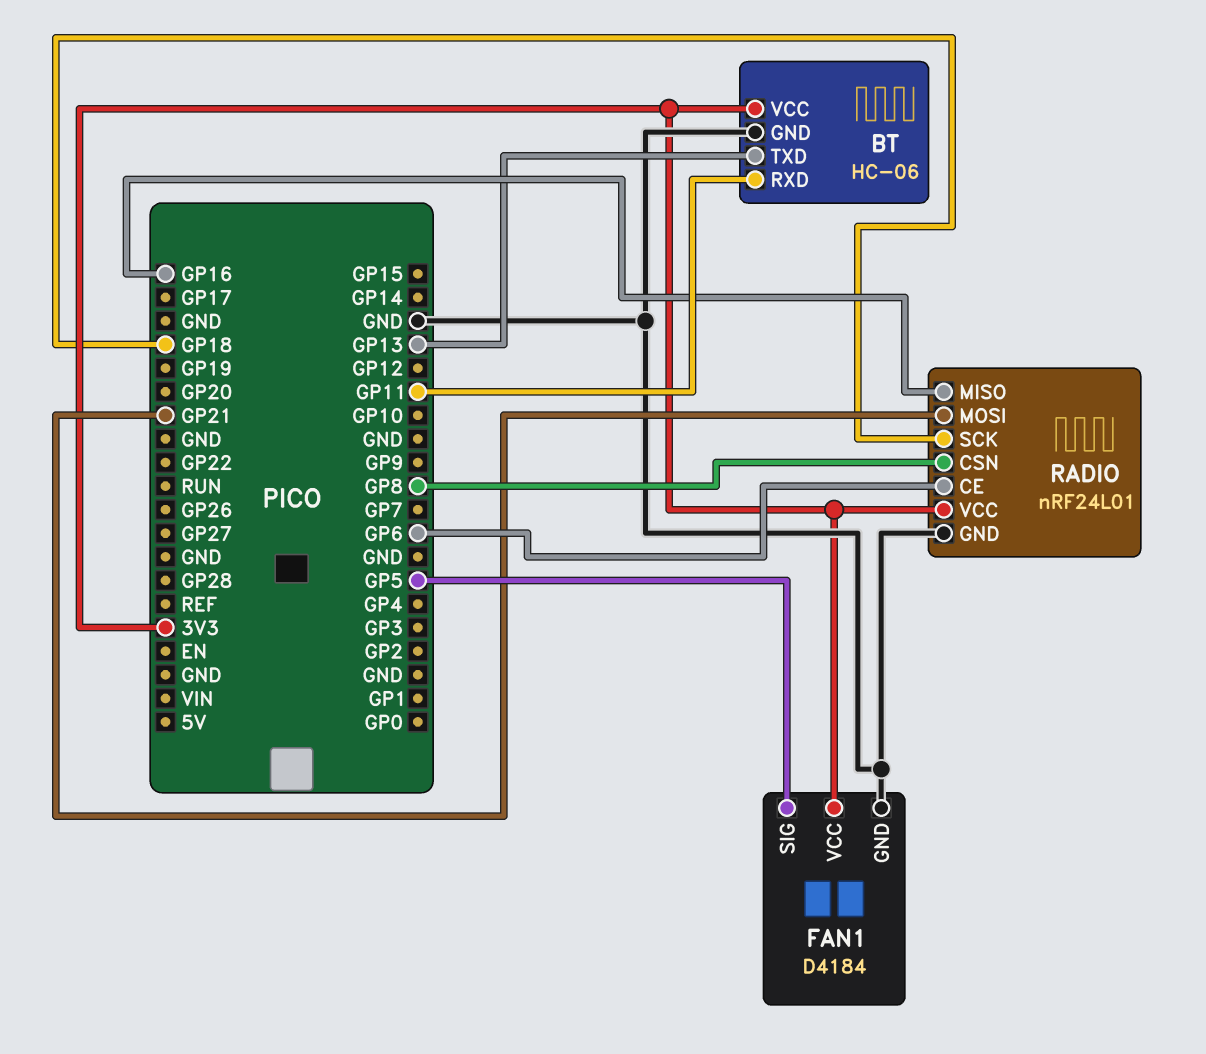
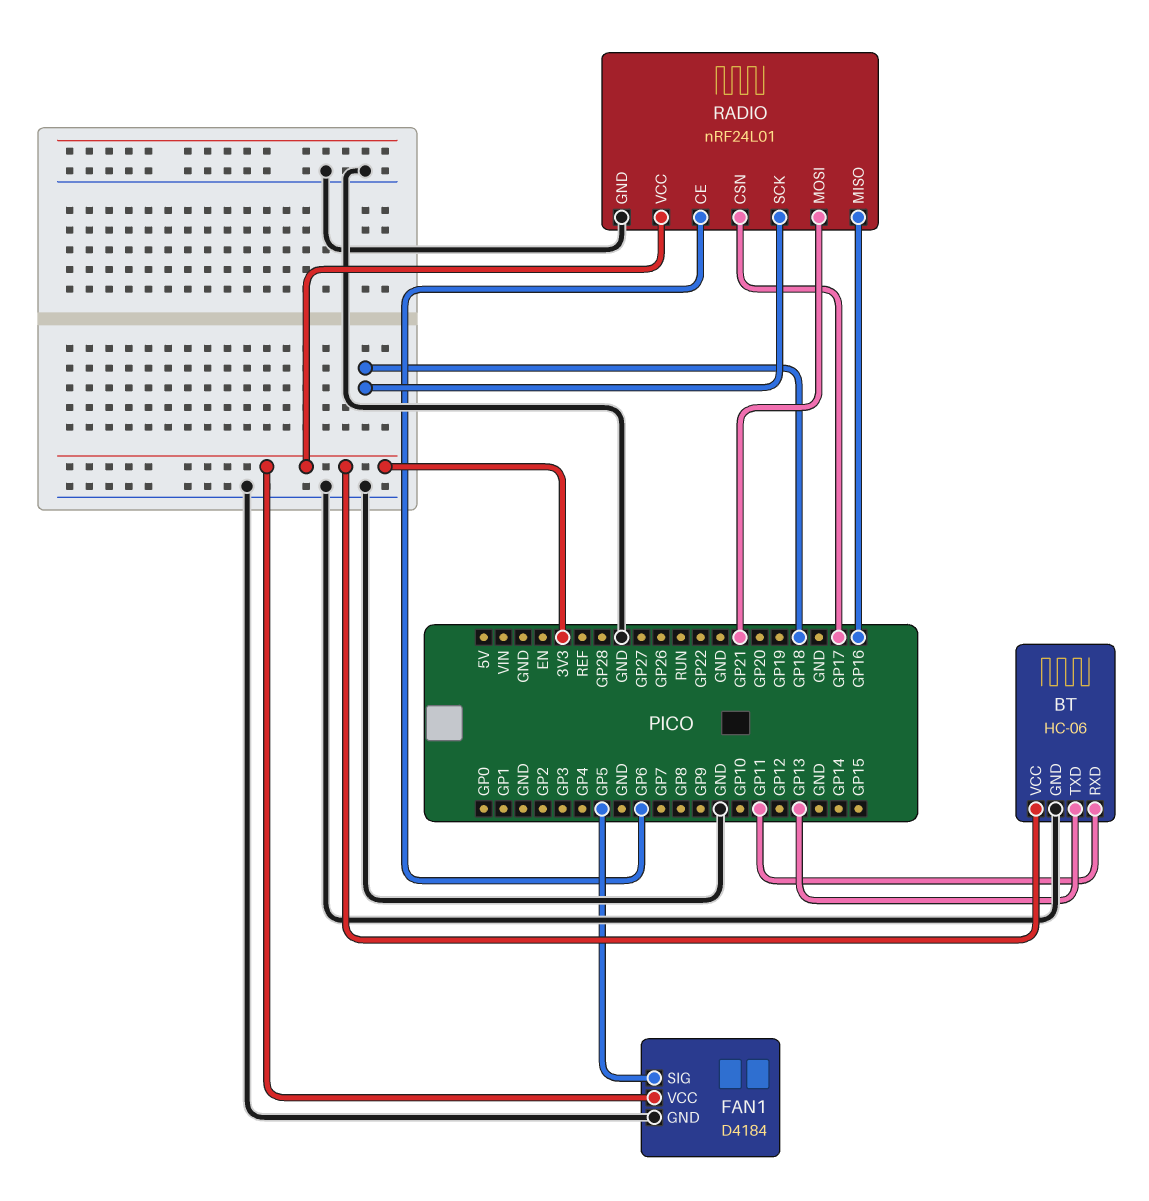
RADIO pin CSN: GP8 -> GP17

